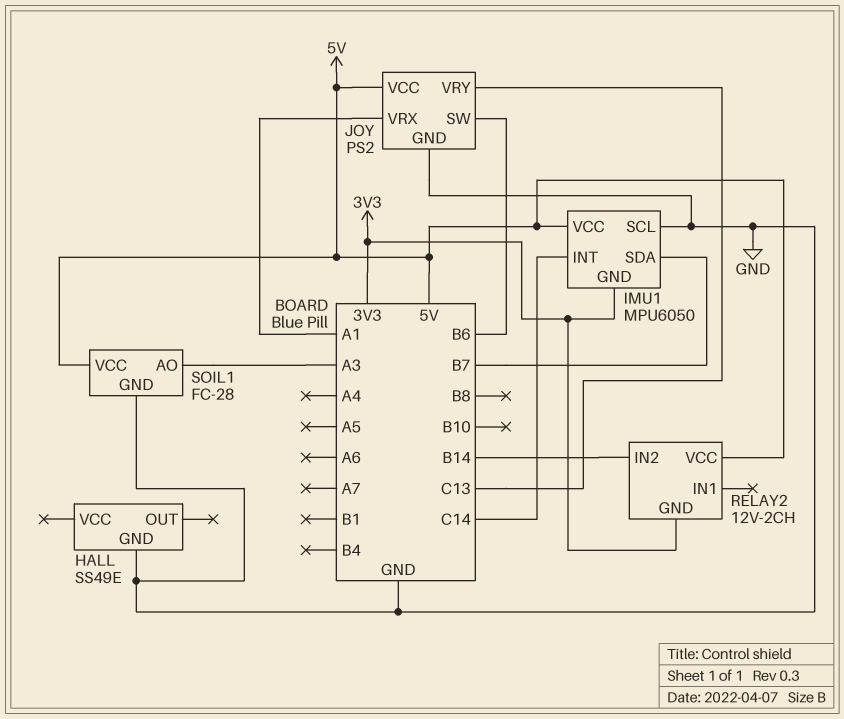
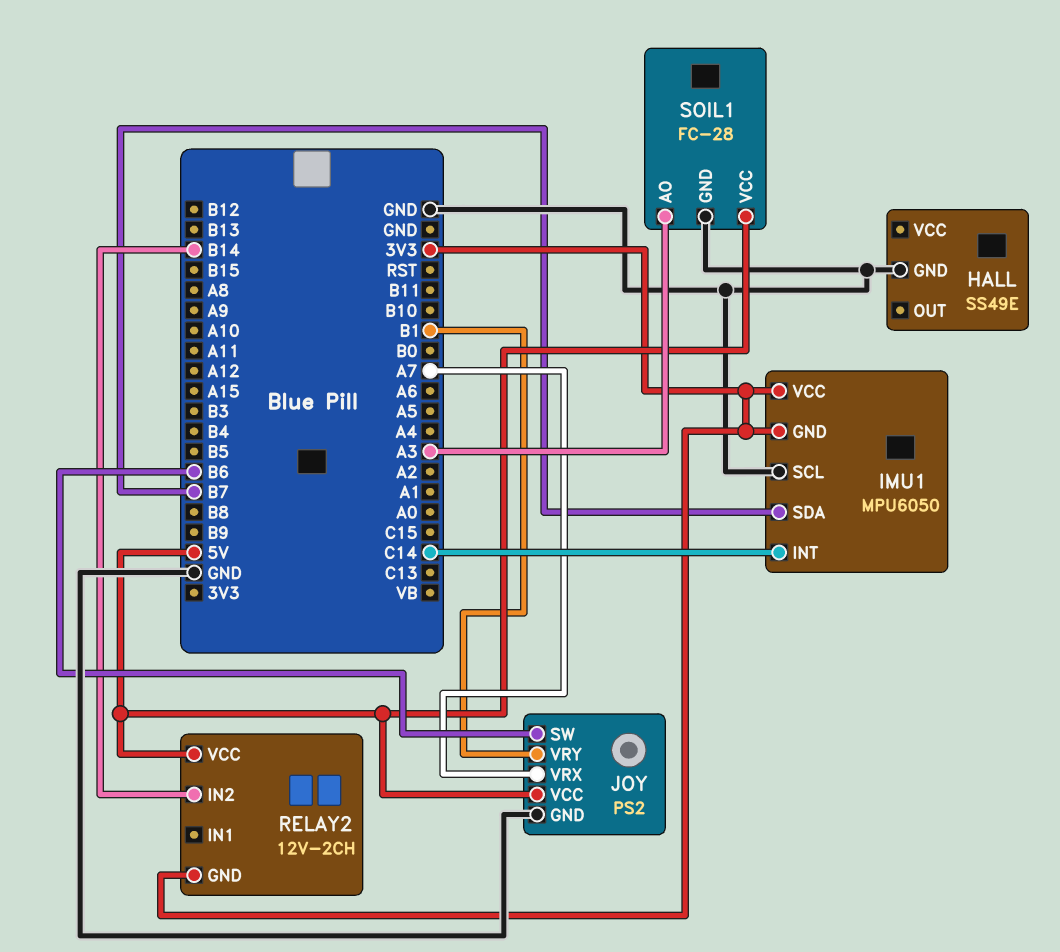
IMU1 pin VCC: 5V -> 3V3
JOY pin VRX: A1 -> A7
JOY pin VRY: C13 -> B1

